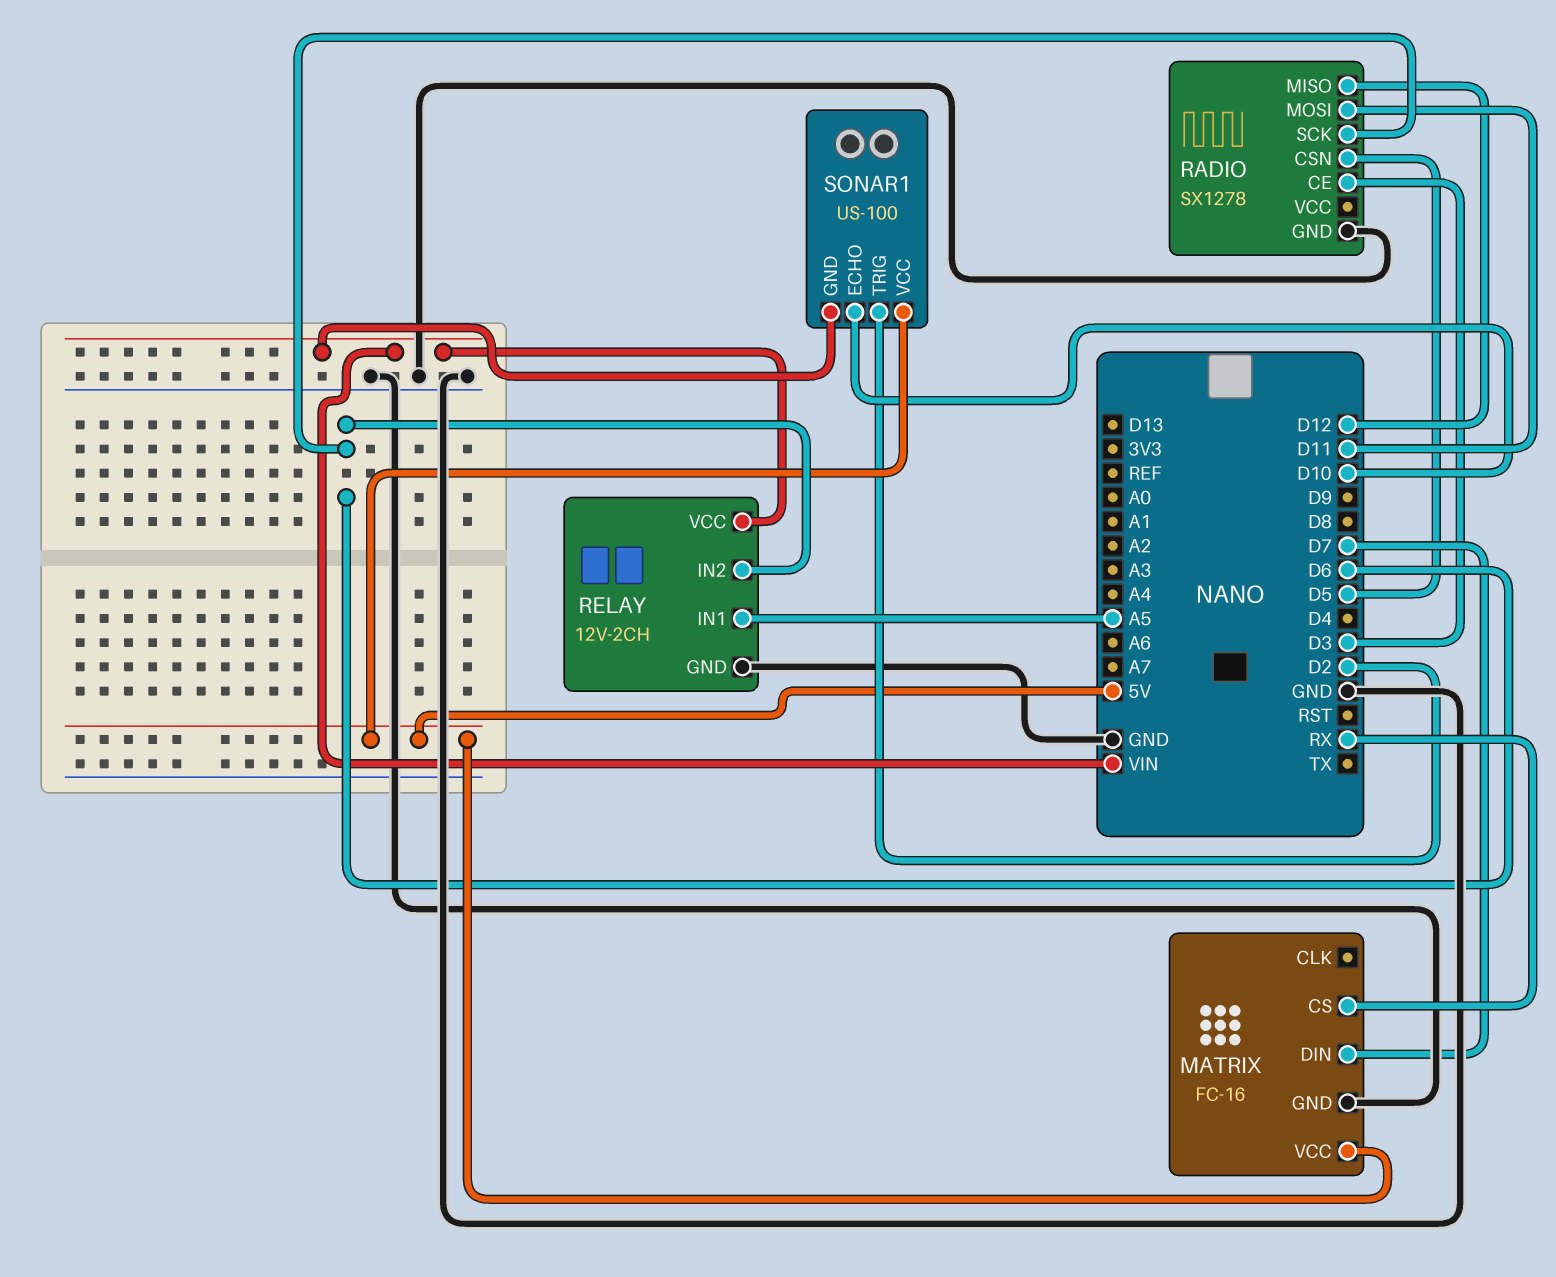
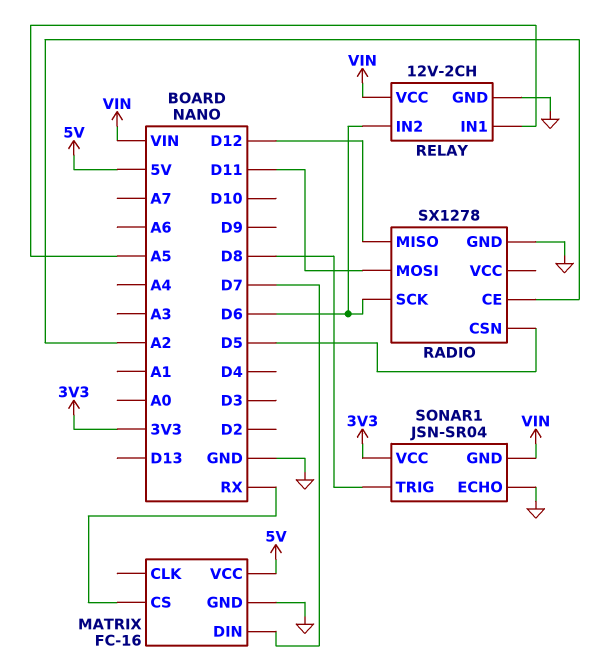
RADIO pin CE: D3 -> A2
SONAR1: US-100 -> JSN-SR04
SONAR1 pin ECHO: D10 -> GND
SONAR1 pin TRIG: D2 -> D8
SONAR1 pin VCC: 5V -> 3V3

